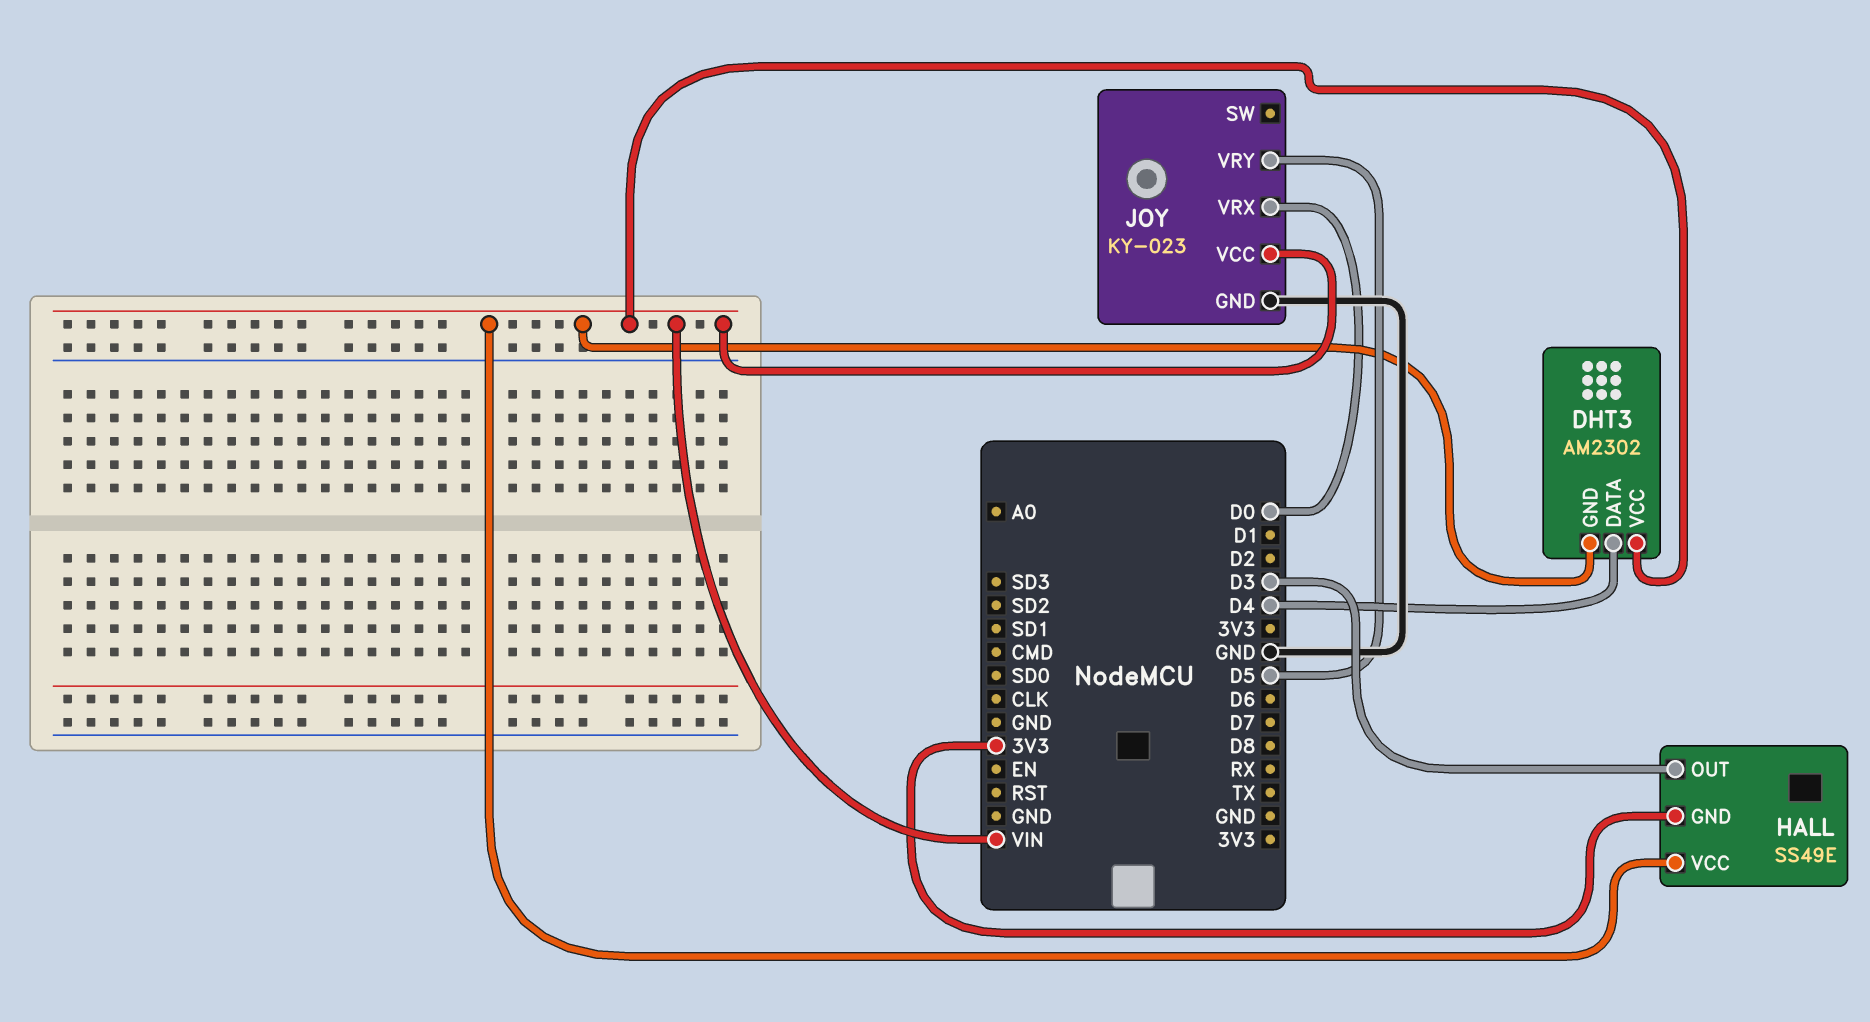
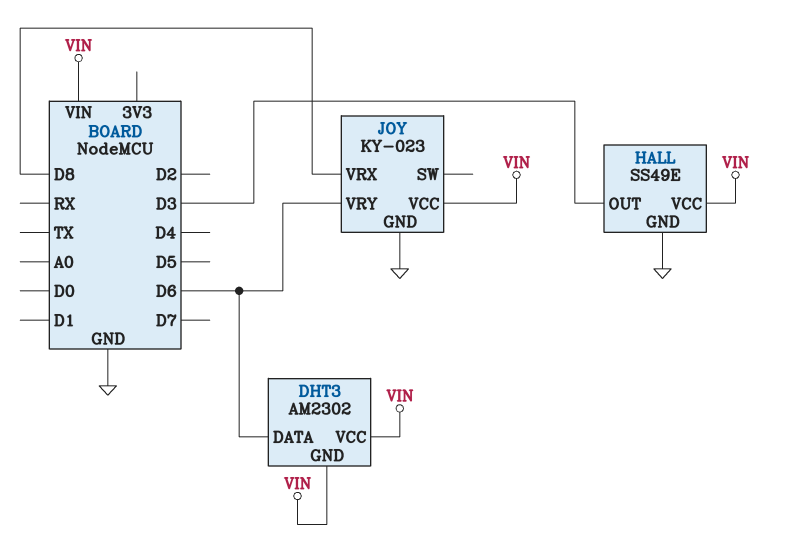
DHT3 pin DATA: D4 -> D6
HALL pin GND: 3V3 -> GND
JOY pin VRX: D0 -> D8
JOY pin VRY: D5 -> D6

